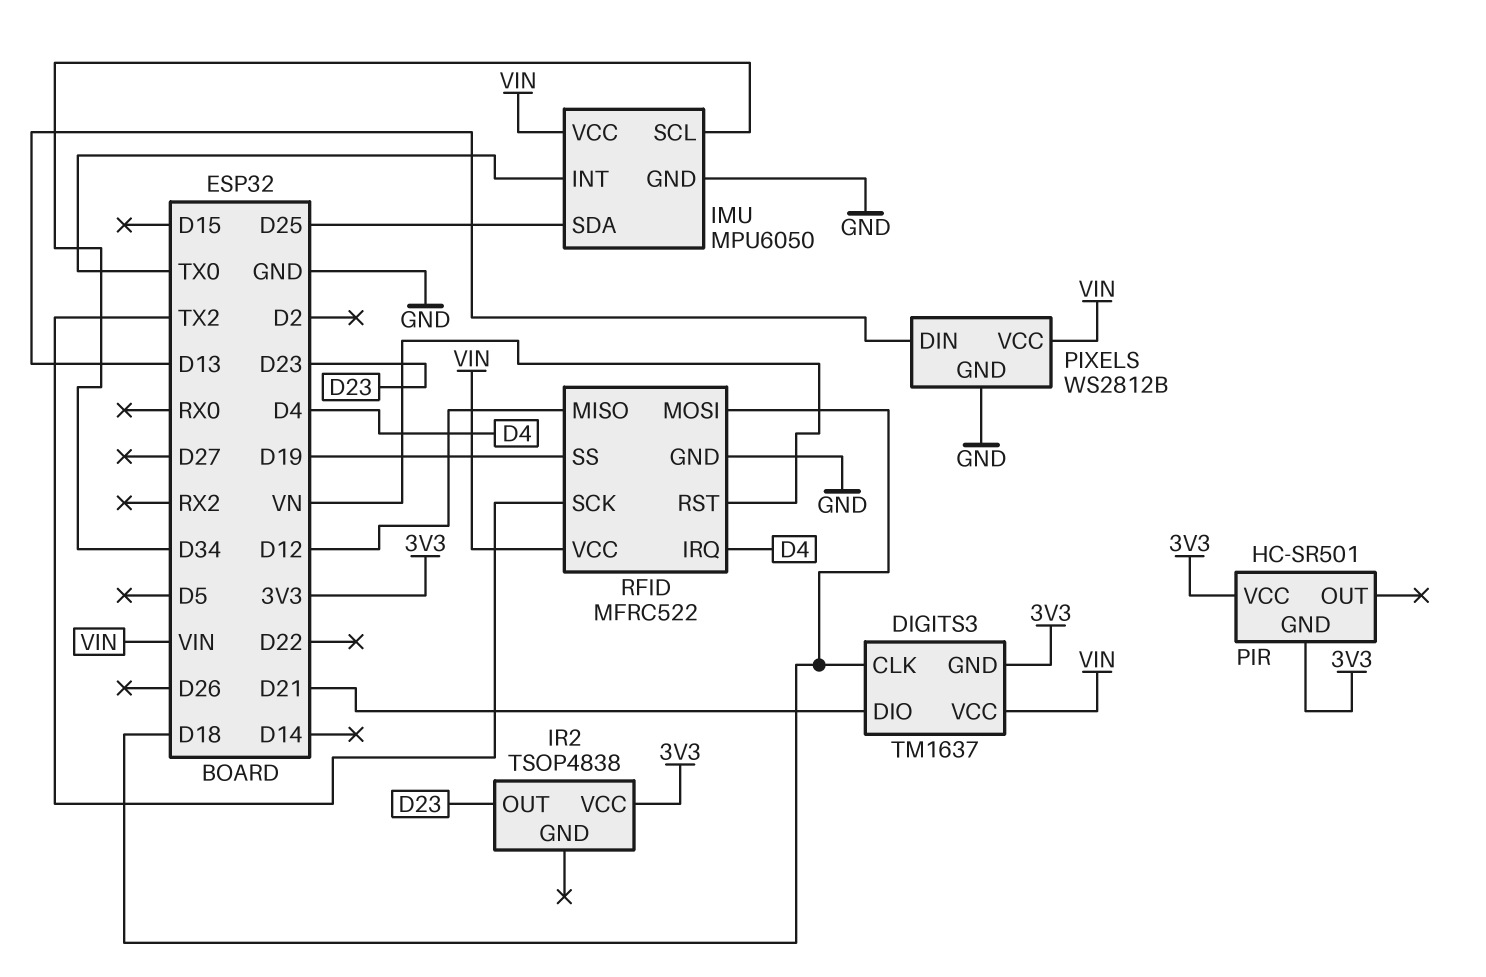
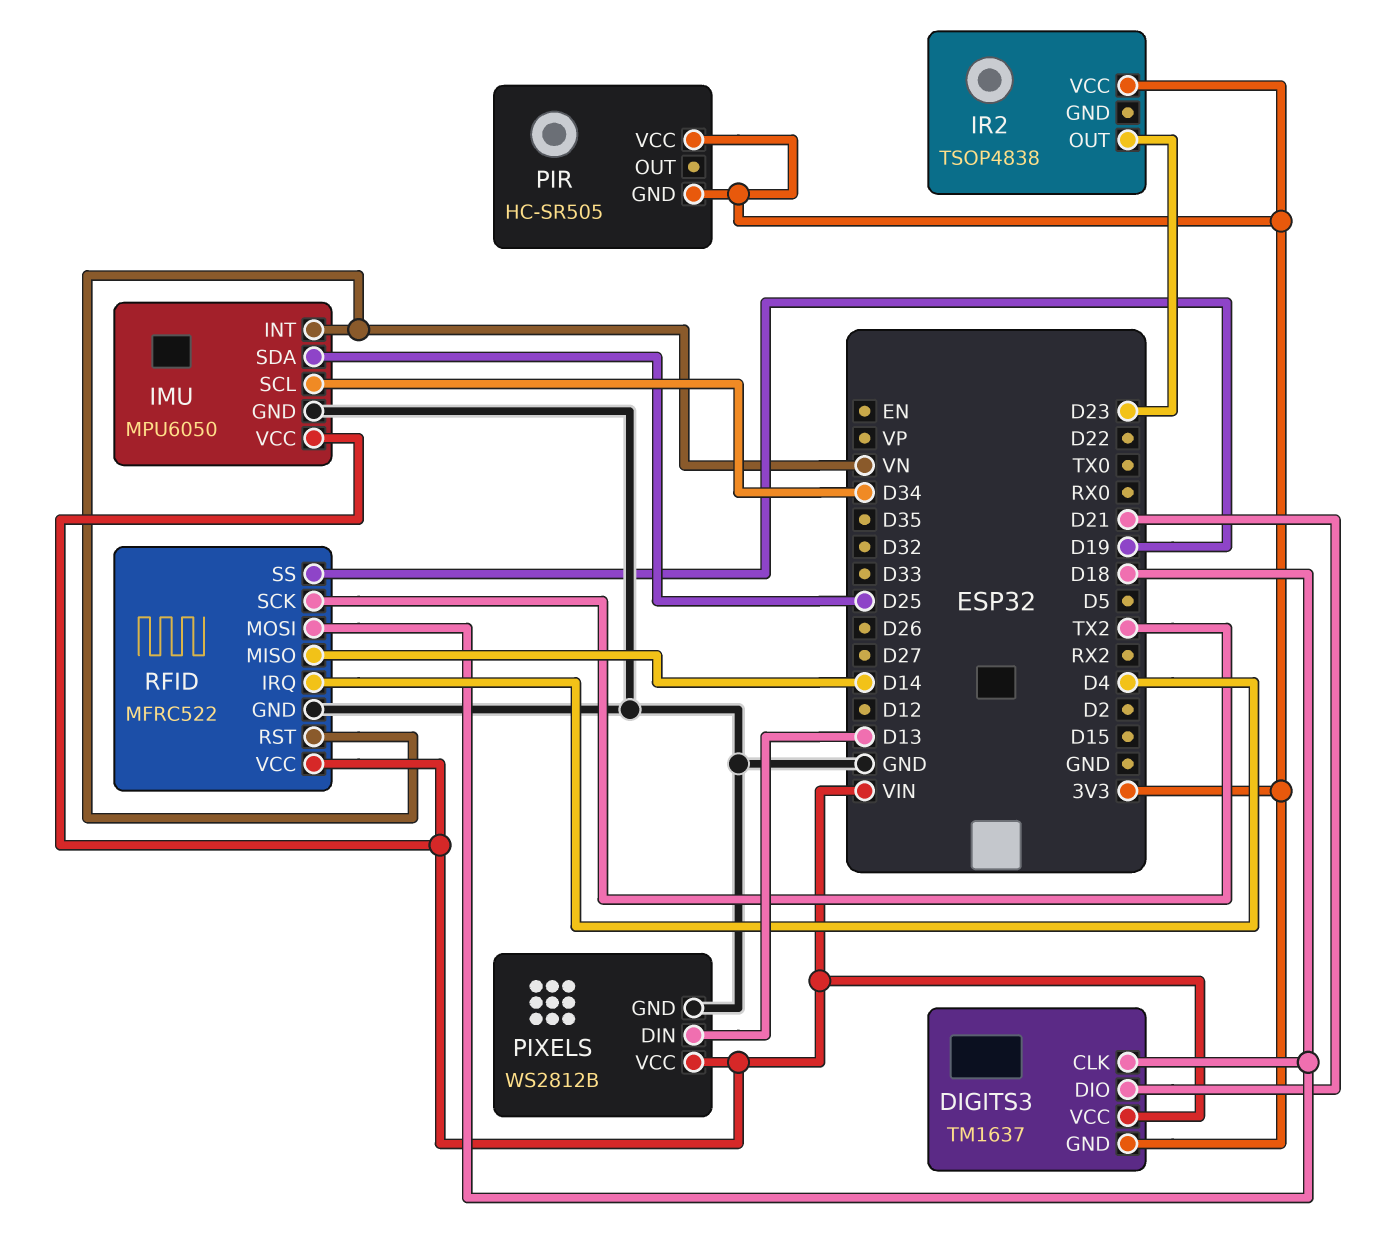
IMU pin INT: TX0 -> VN
PIR: HC-SR501 -> HC-SR505
RFID pin MISO: D12 -> D14

